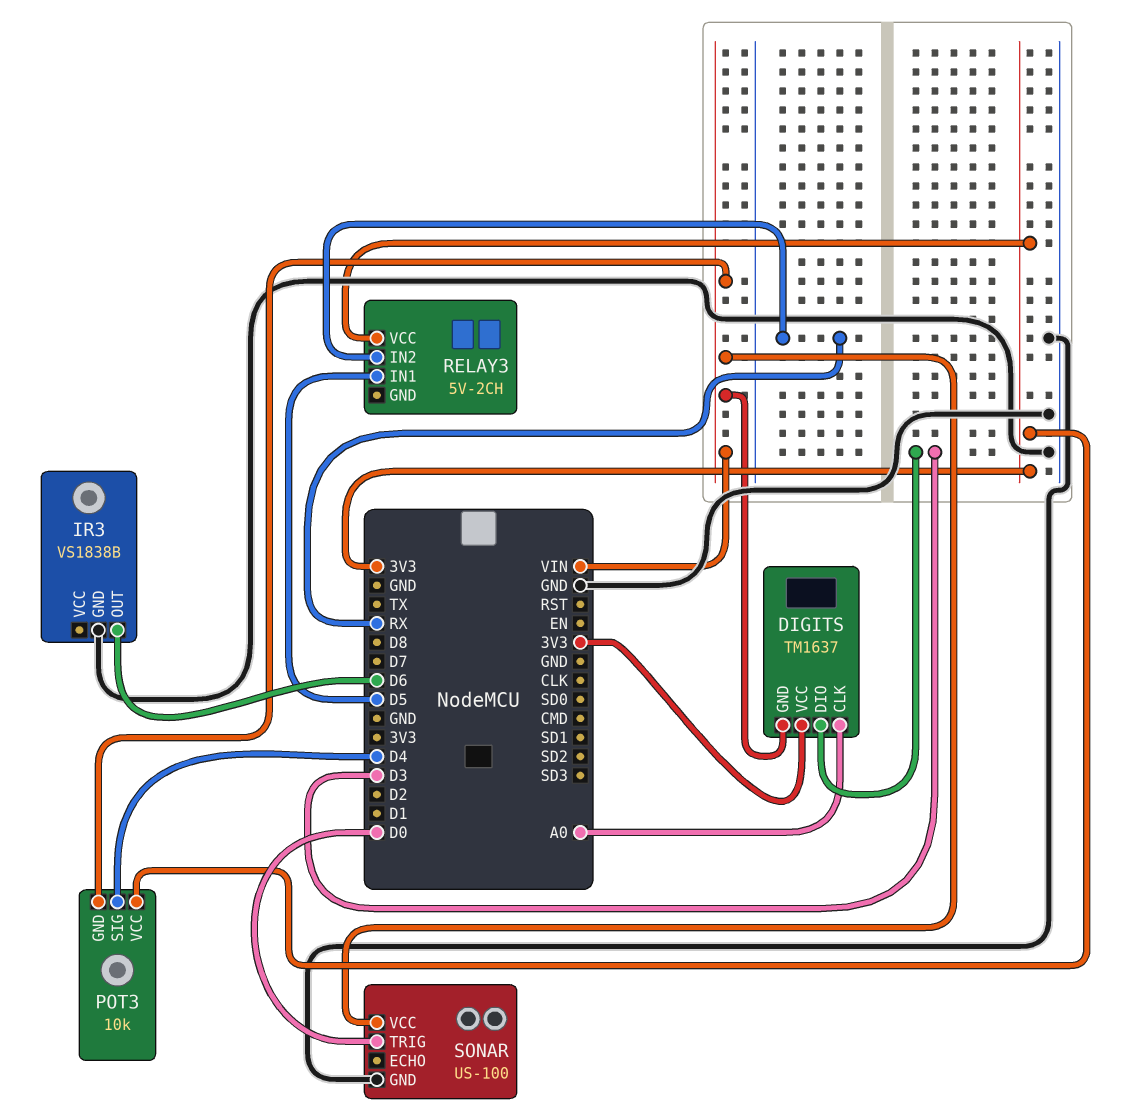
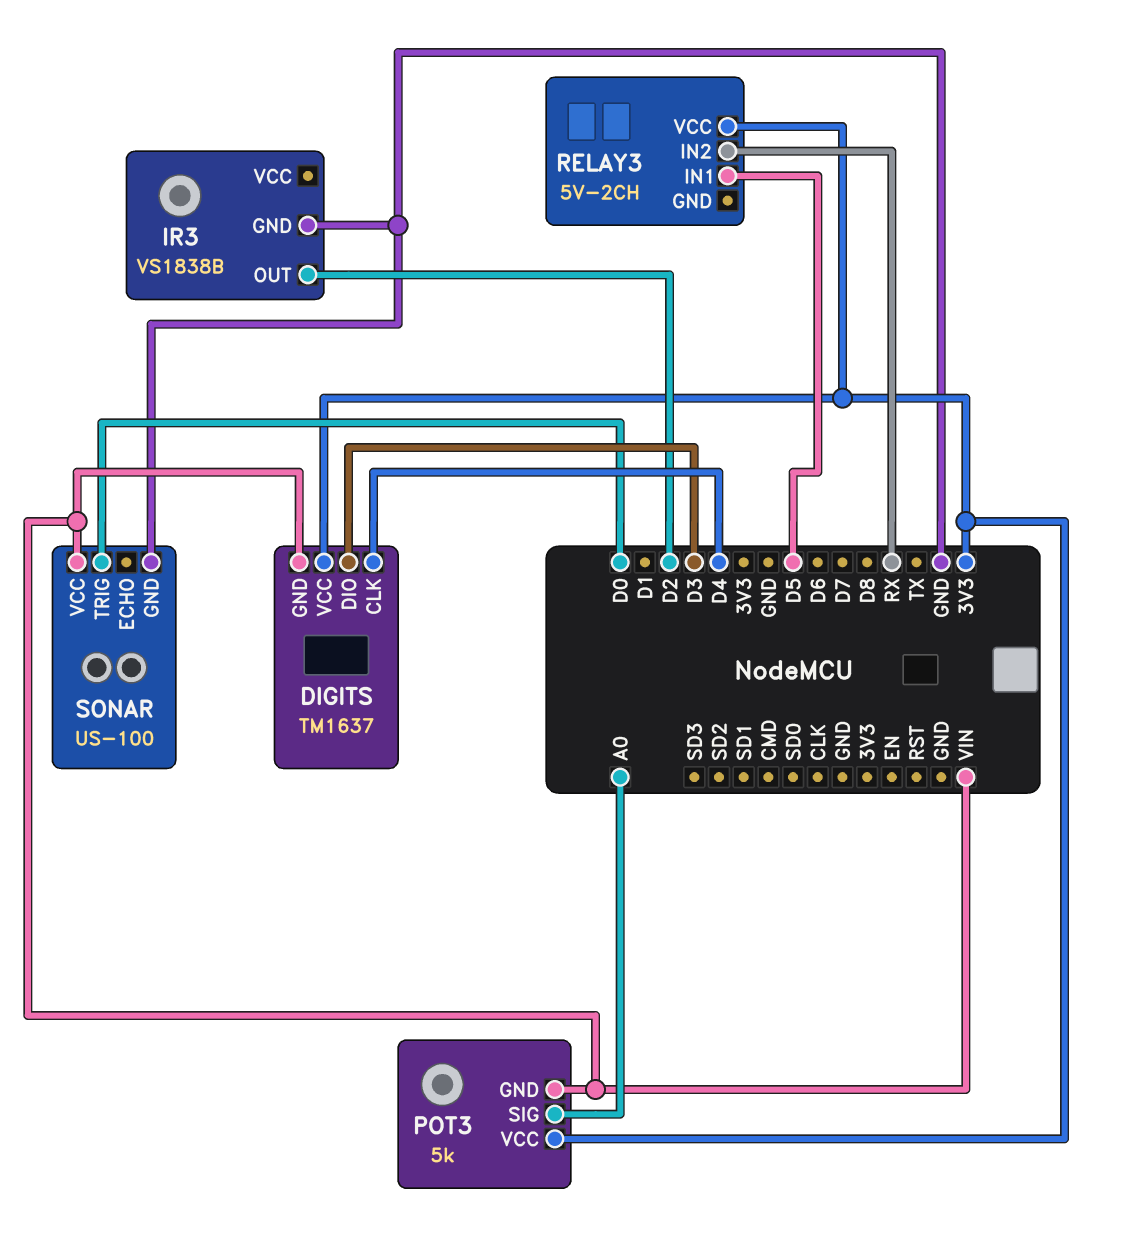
DIGITS pin CLK: A0 -> D4
IR3 pin OUT: D6 -> D2
POT3: 10k -> 5k
POT3 pin SIG: D4 -> A0

